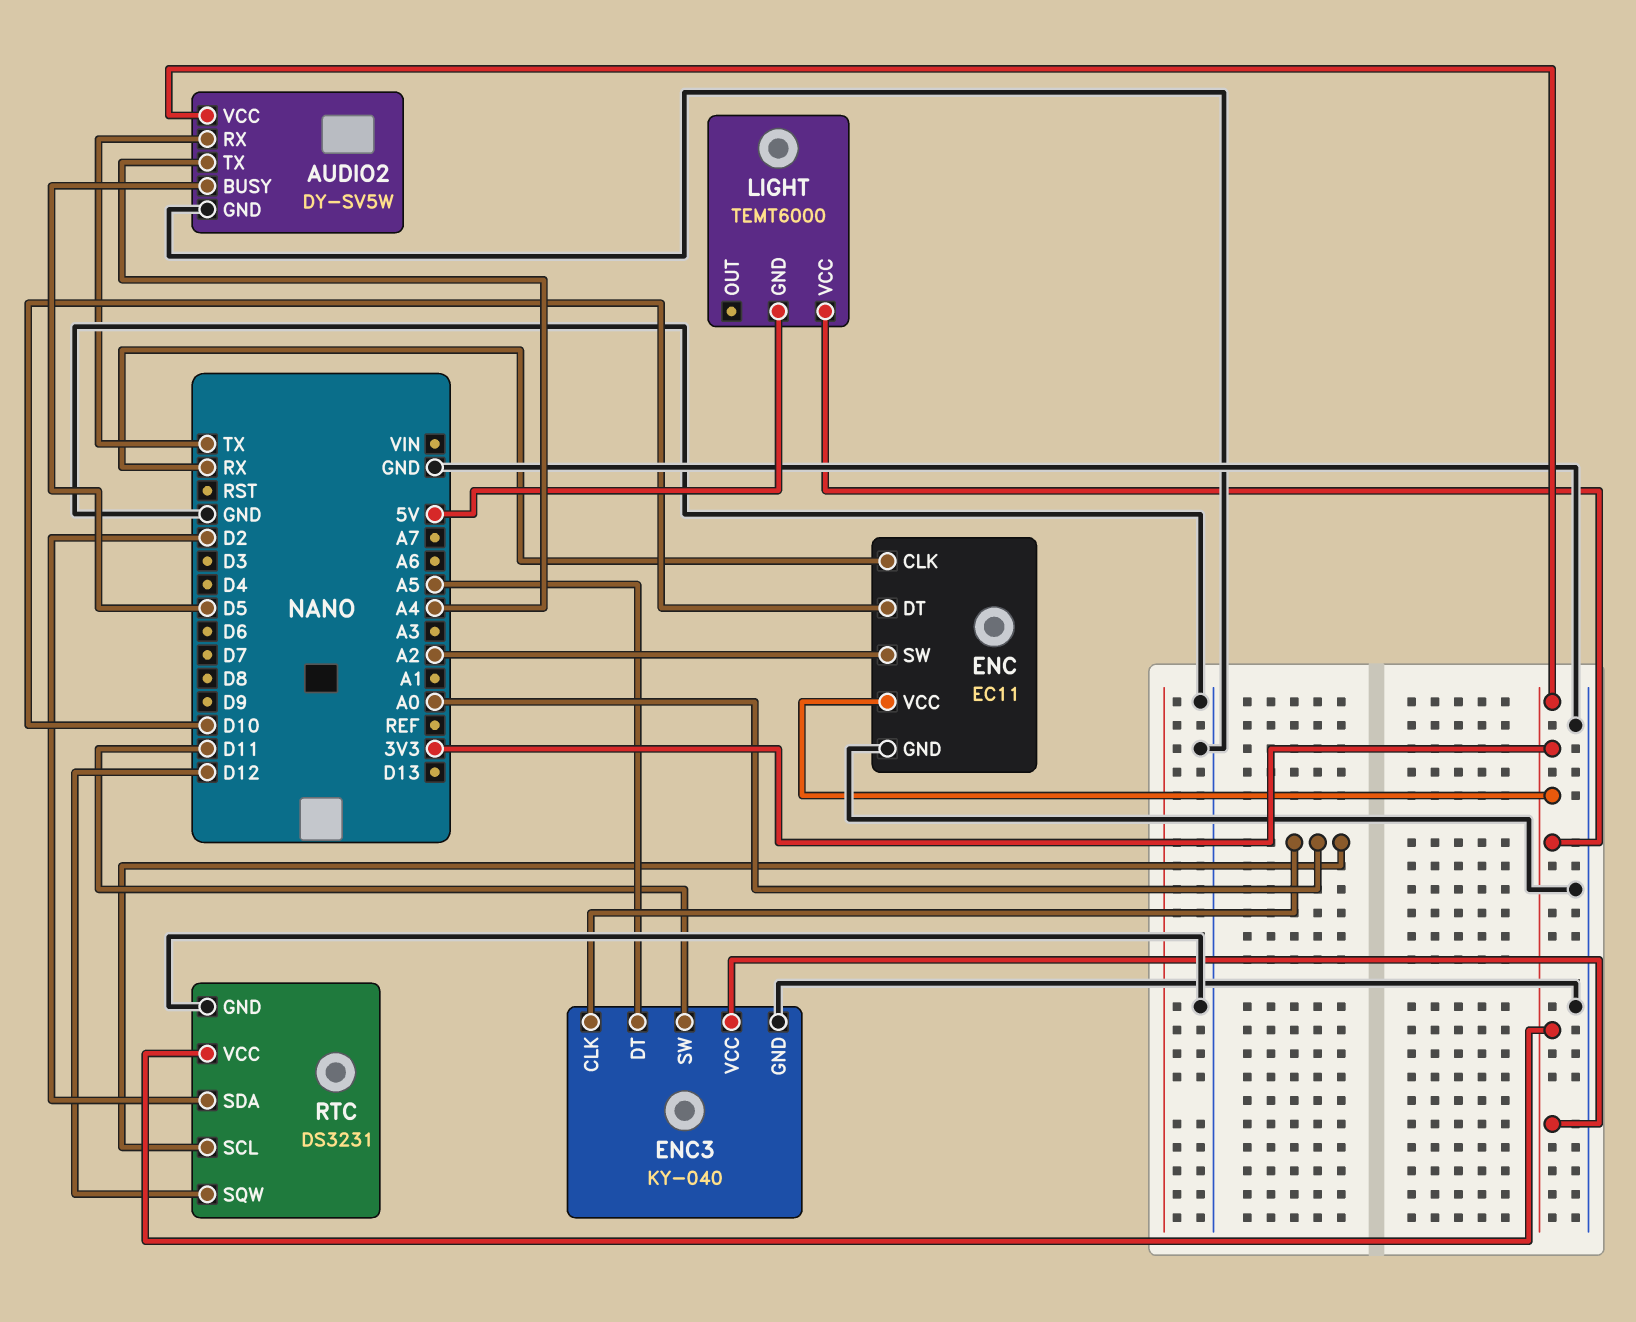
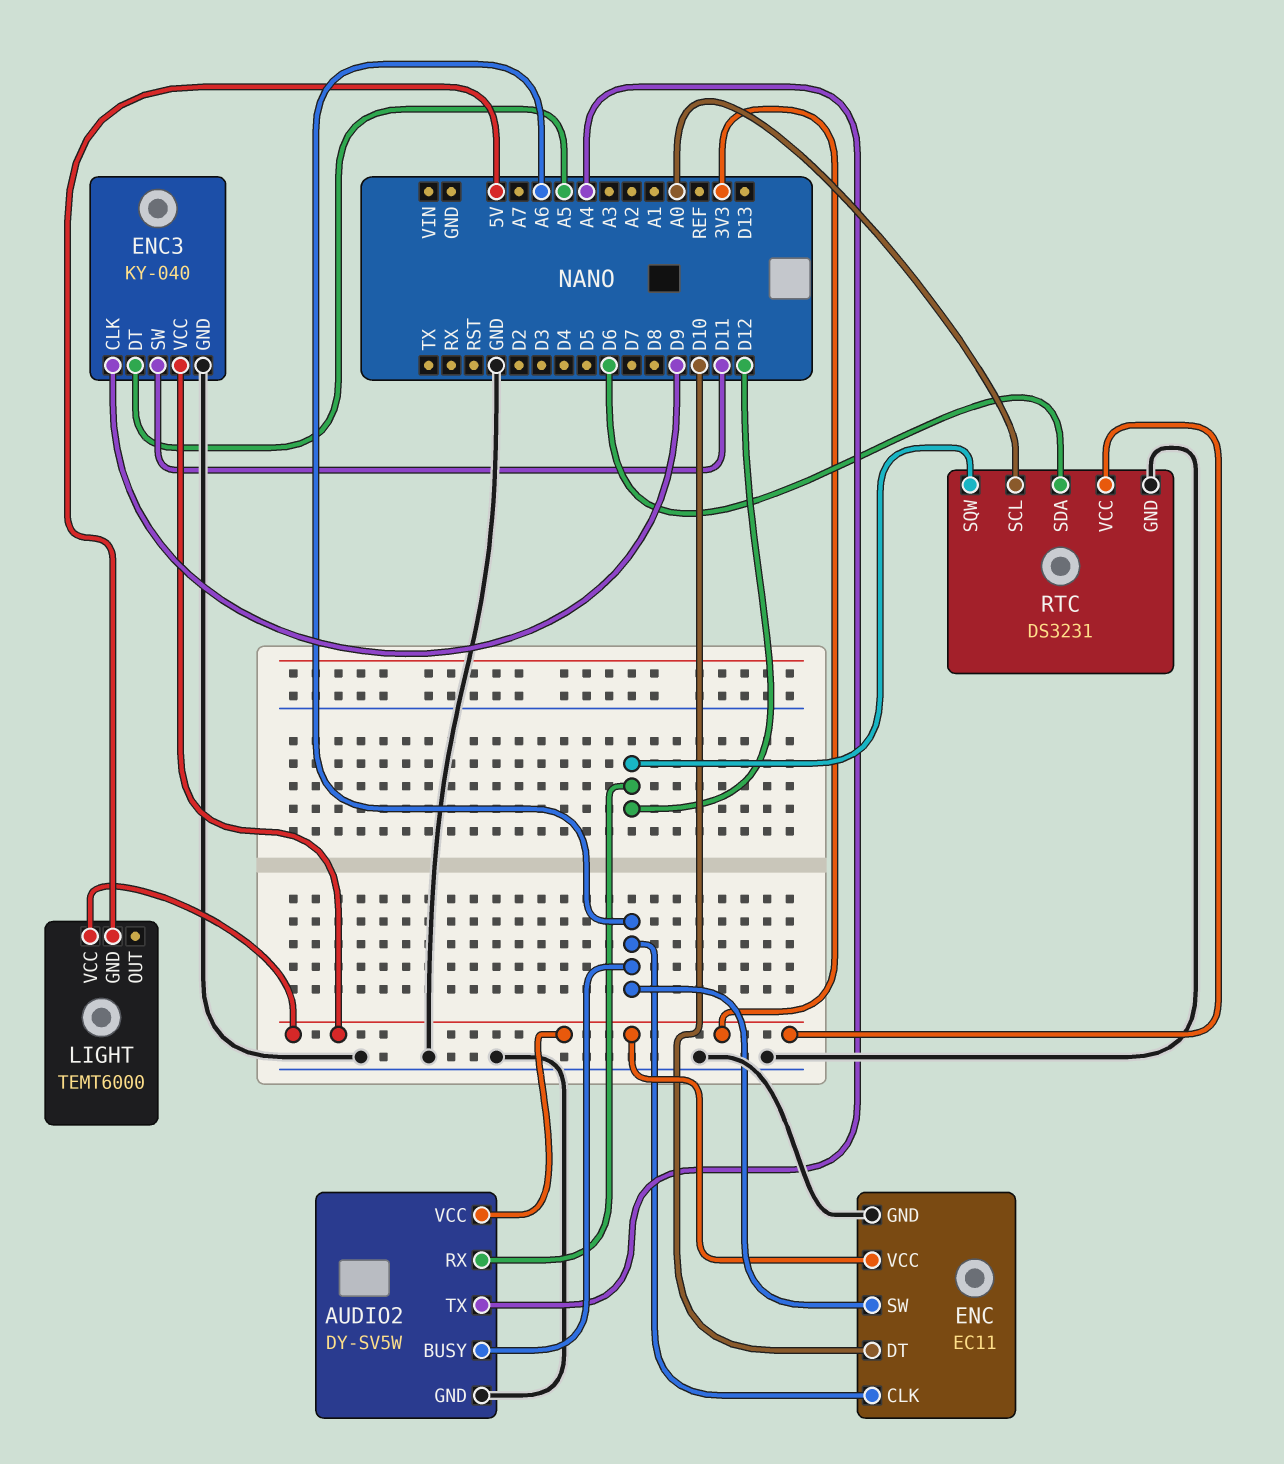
AUDIO2 pin BUSY: D5 -> A6
AUDIO2 pin RX: TX -> D12
ENC pin CLK: RX -> A6
ENC pin SW: A2 -> A6
ENC3 pin CLK: A0 -> D9
RTC pin SDA: D2 -> D6

